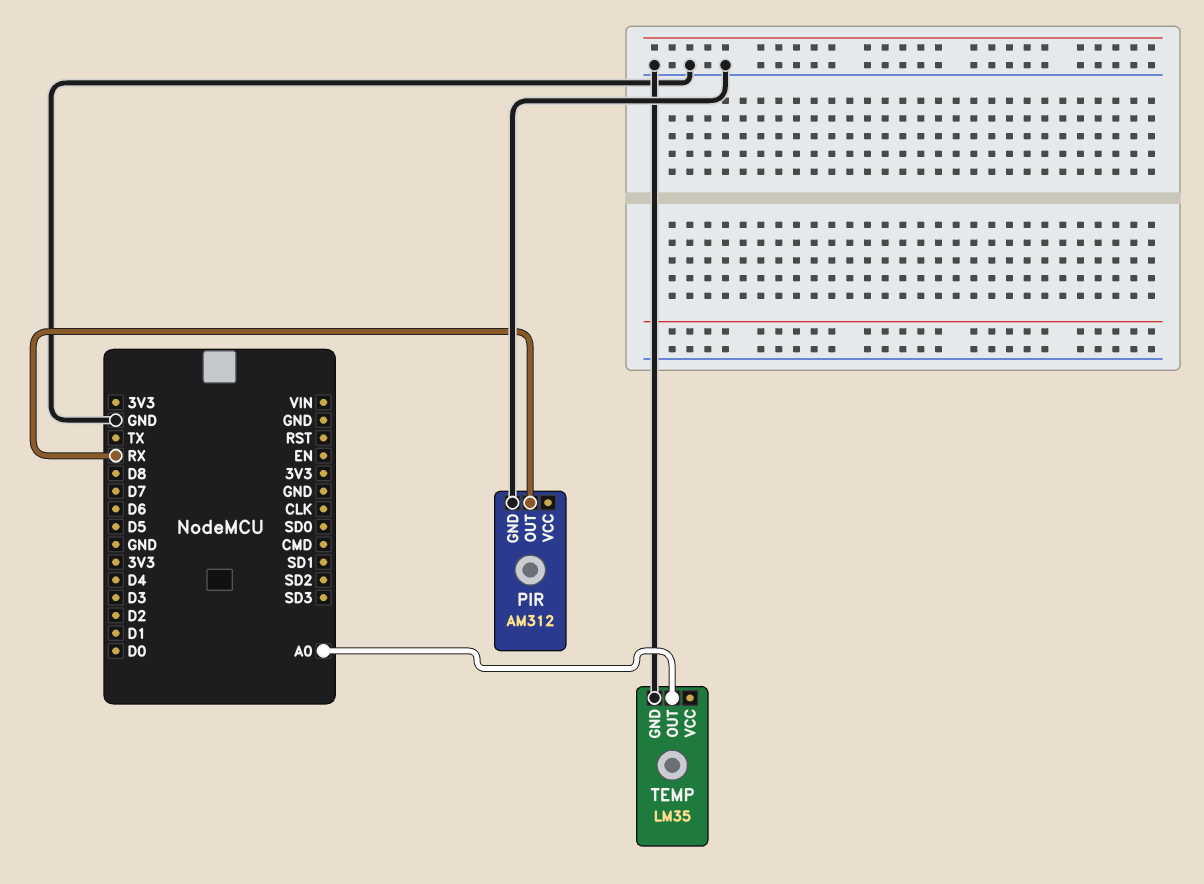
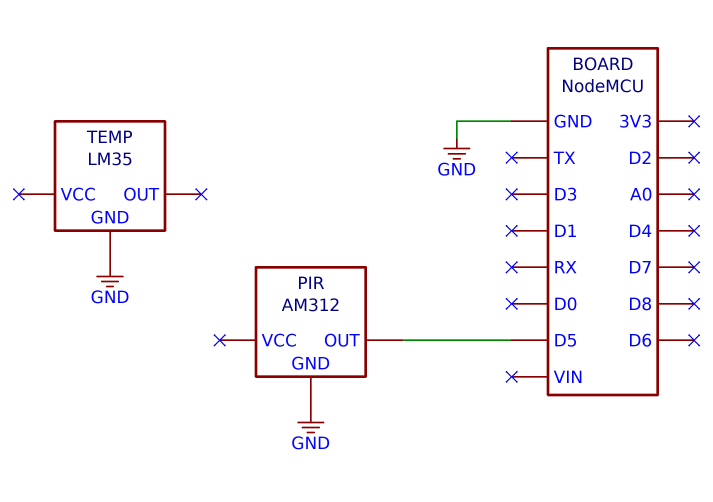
PIR pin OUT: RX -> D5
TEMP pin OUT: A0 -> none

